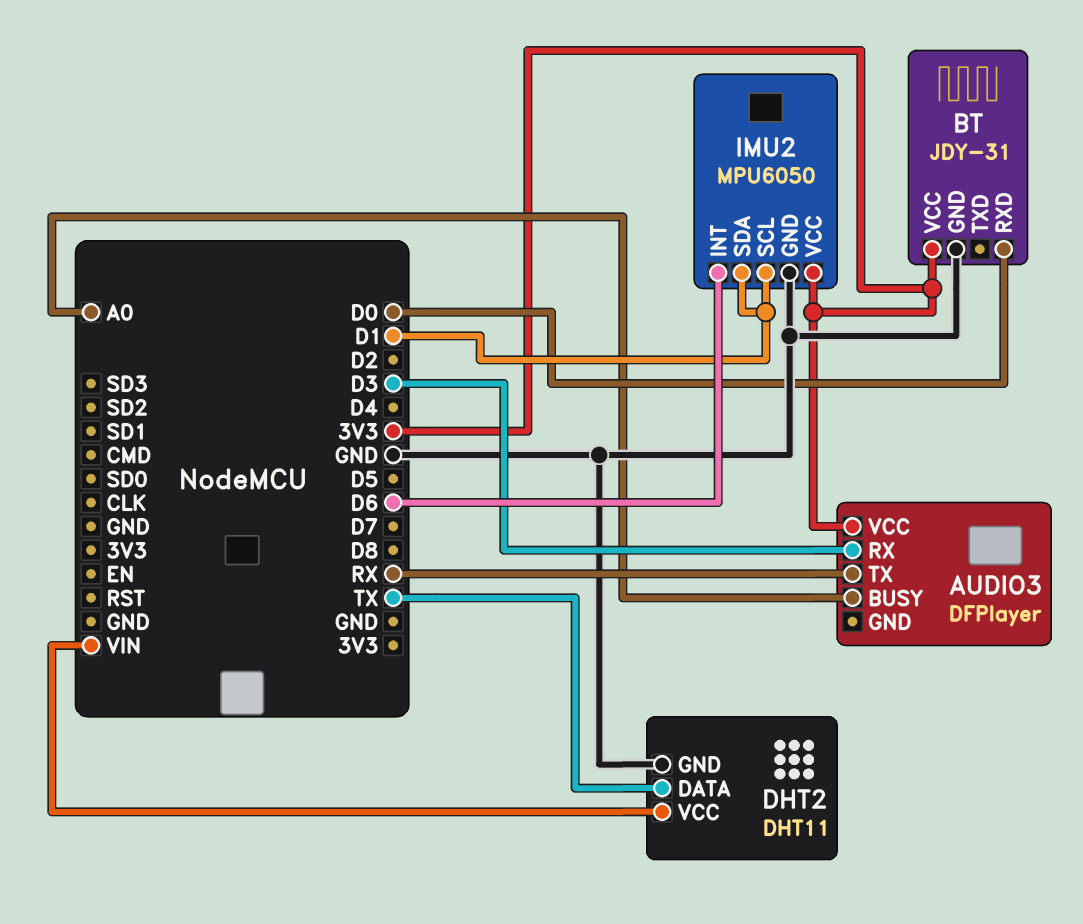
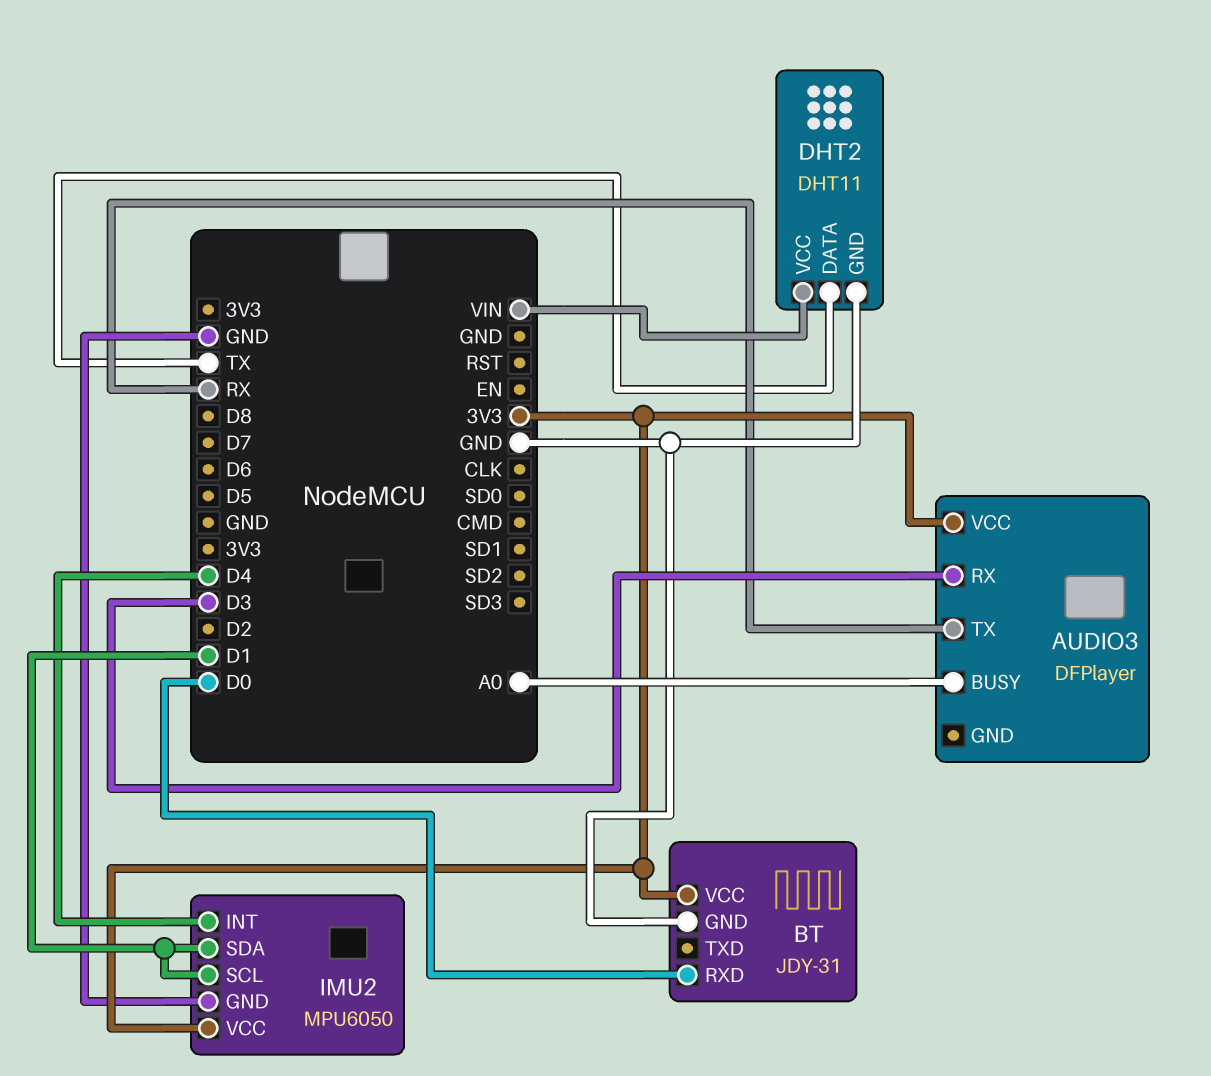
IMU2 pin INT: D6 -> D4

